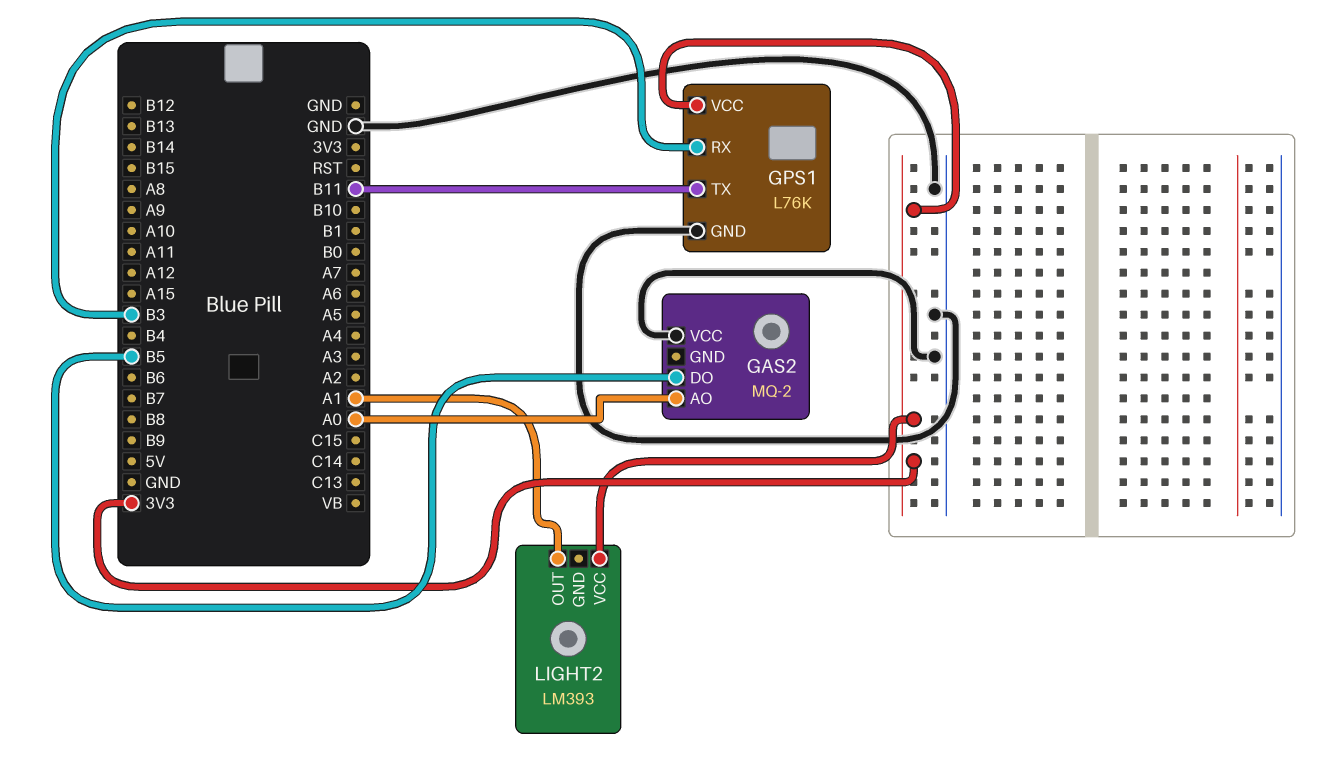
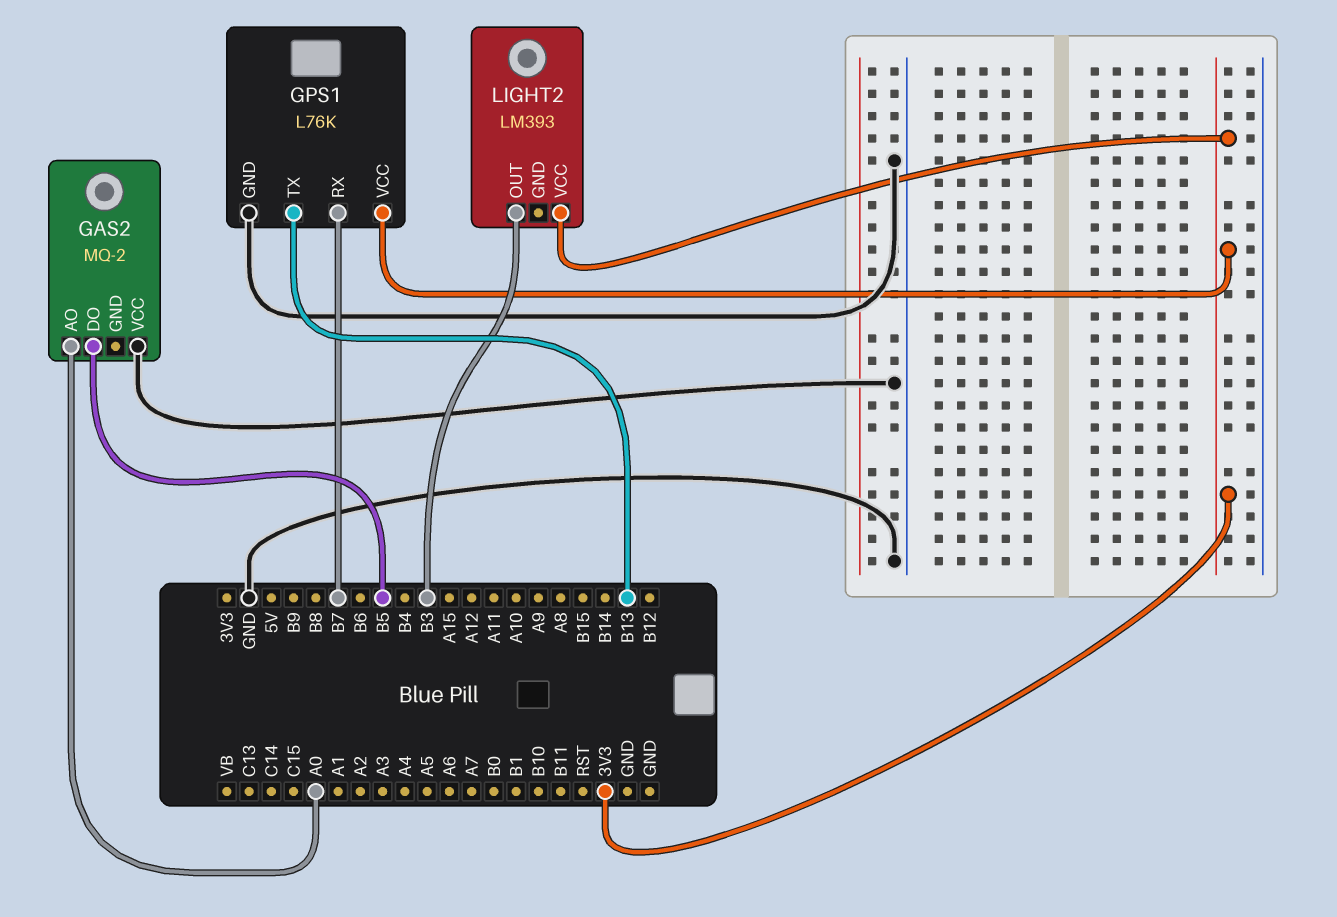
GPS1 pin RX: B3 -> B7
GPS1 pin TX: B11 -> B13
LIGHT2 pin OUT: A1 -> B3

